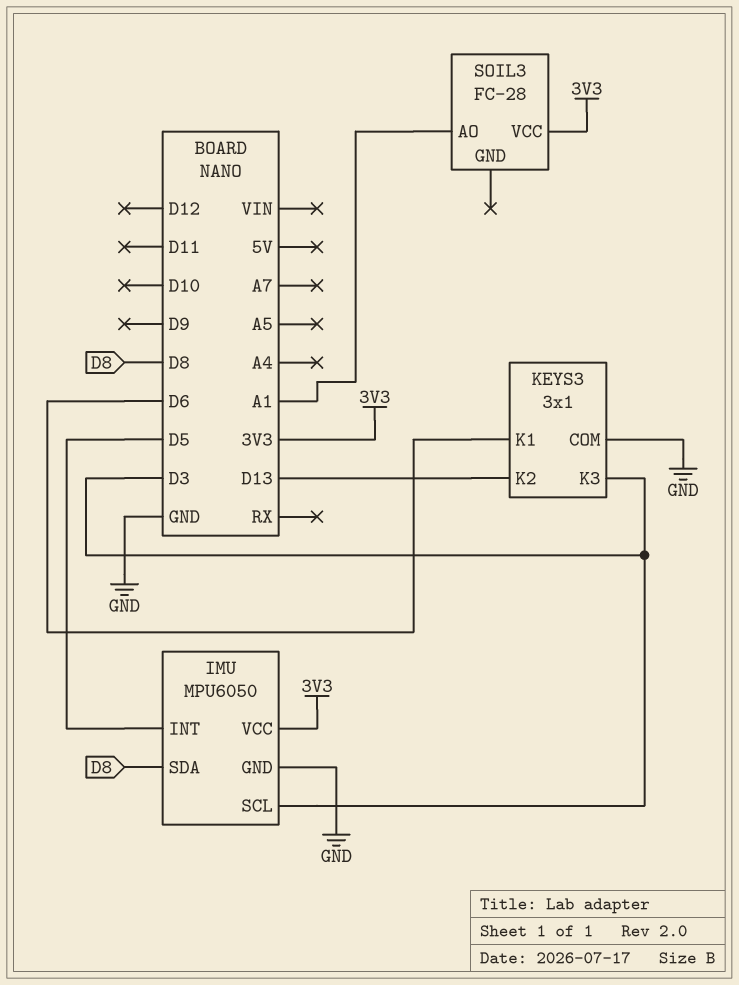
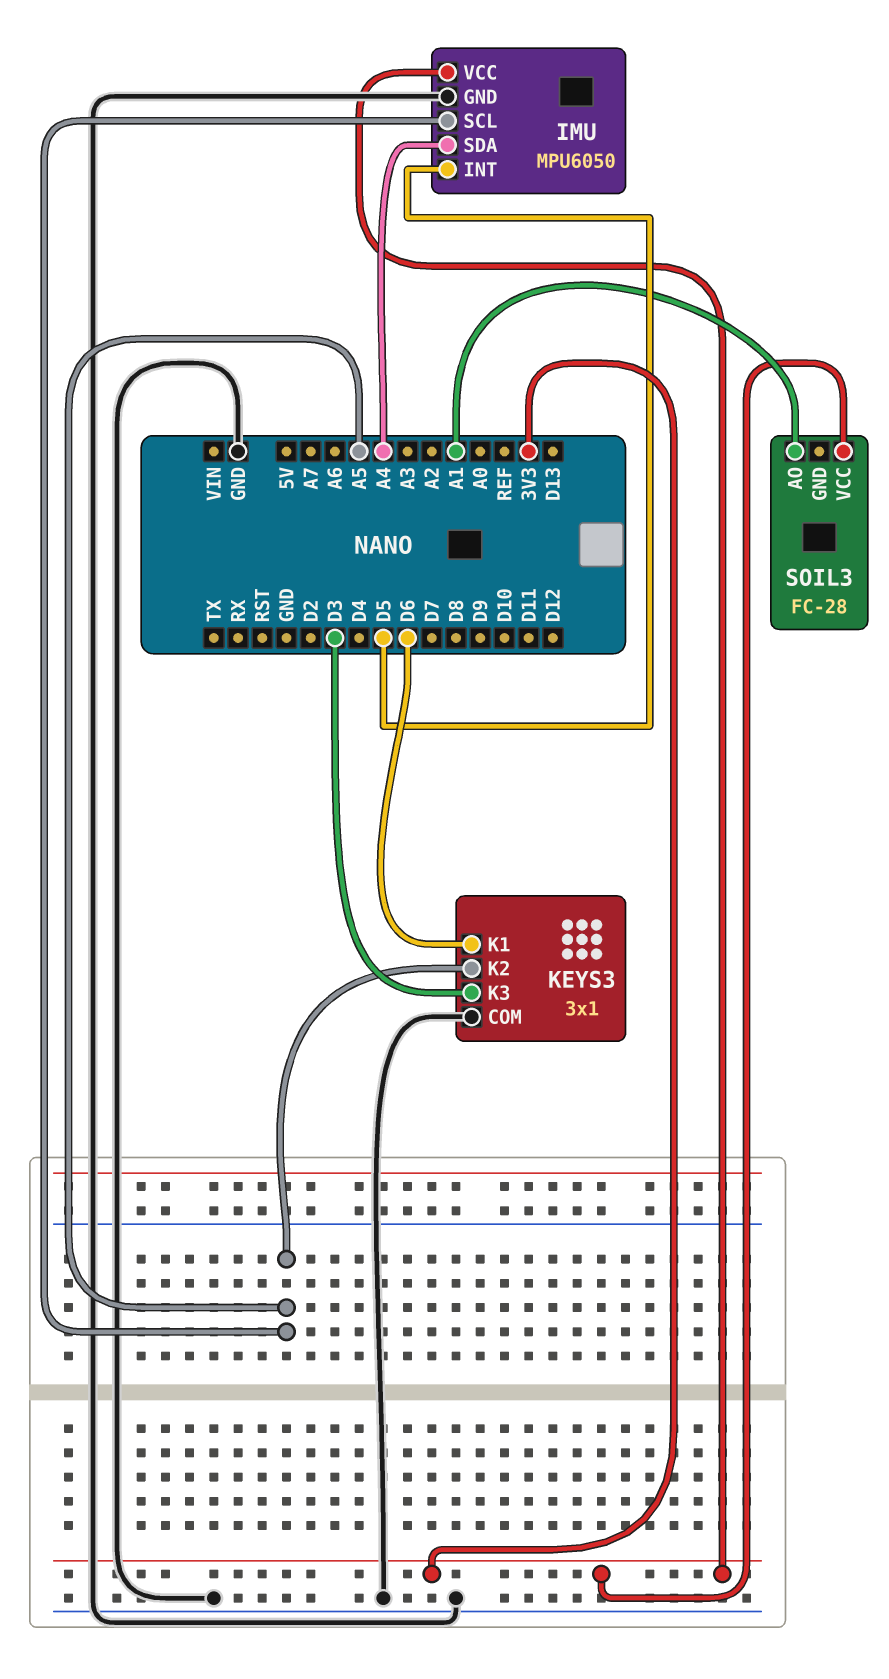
IMU pin SCL: D3 -> A5
IMU pin SDA: D8 -> A4
KEYS3 pin K2: D13 -> A5

